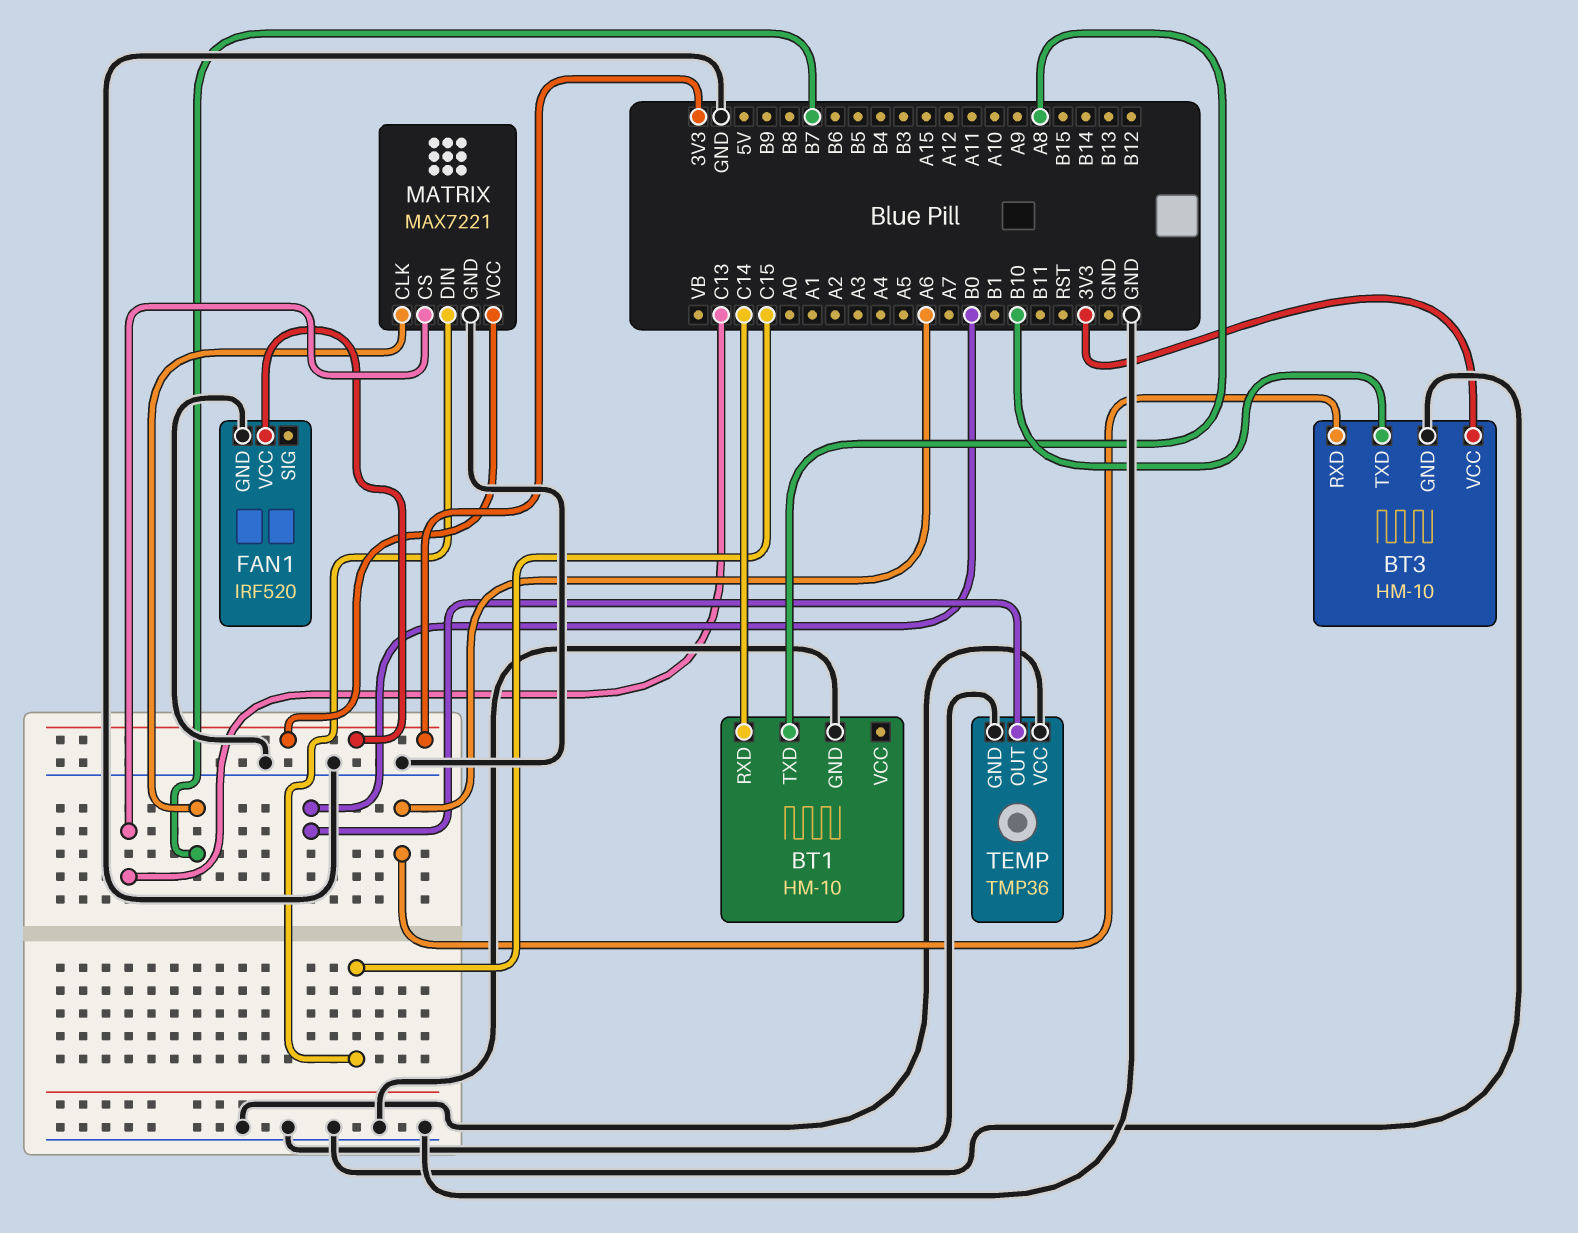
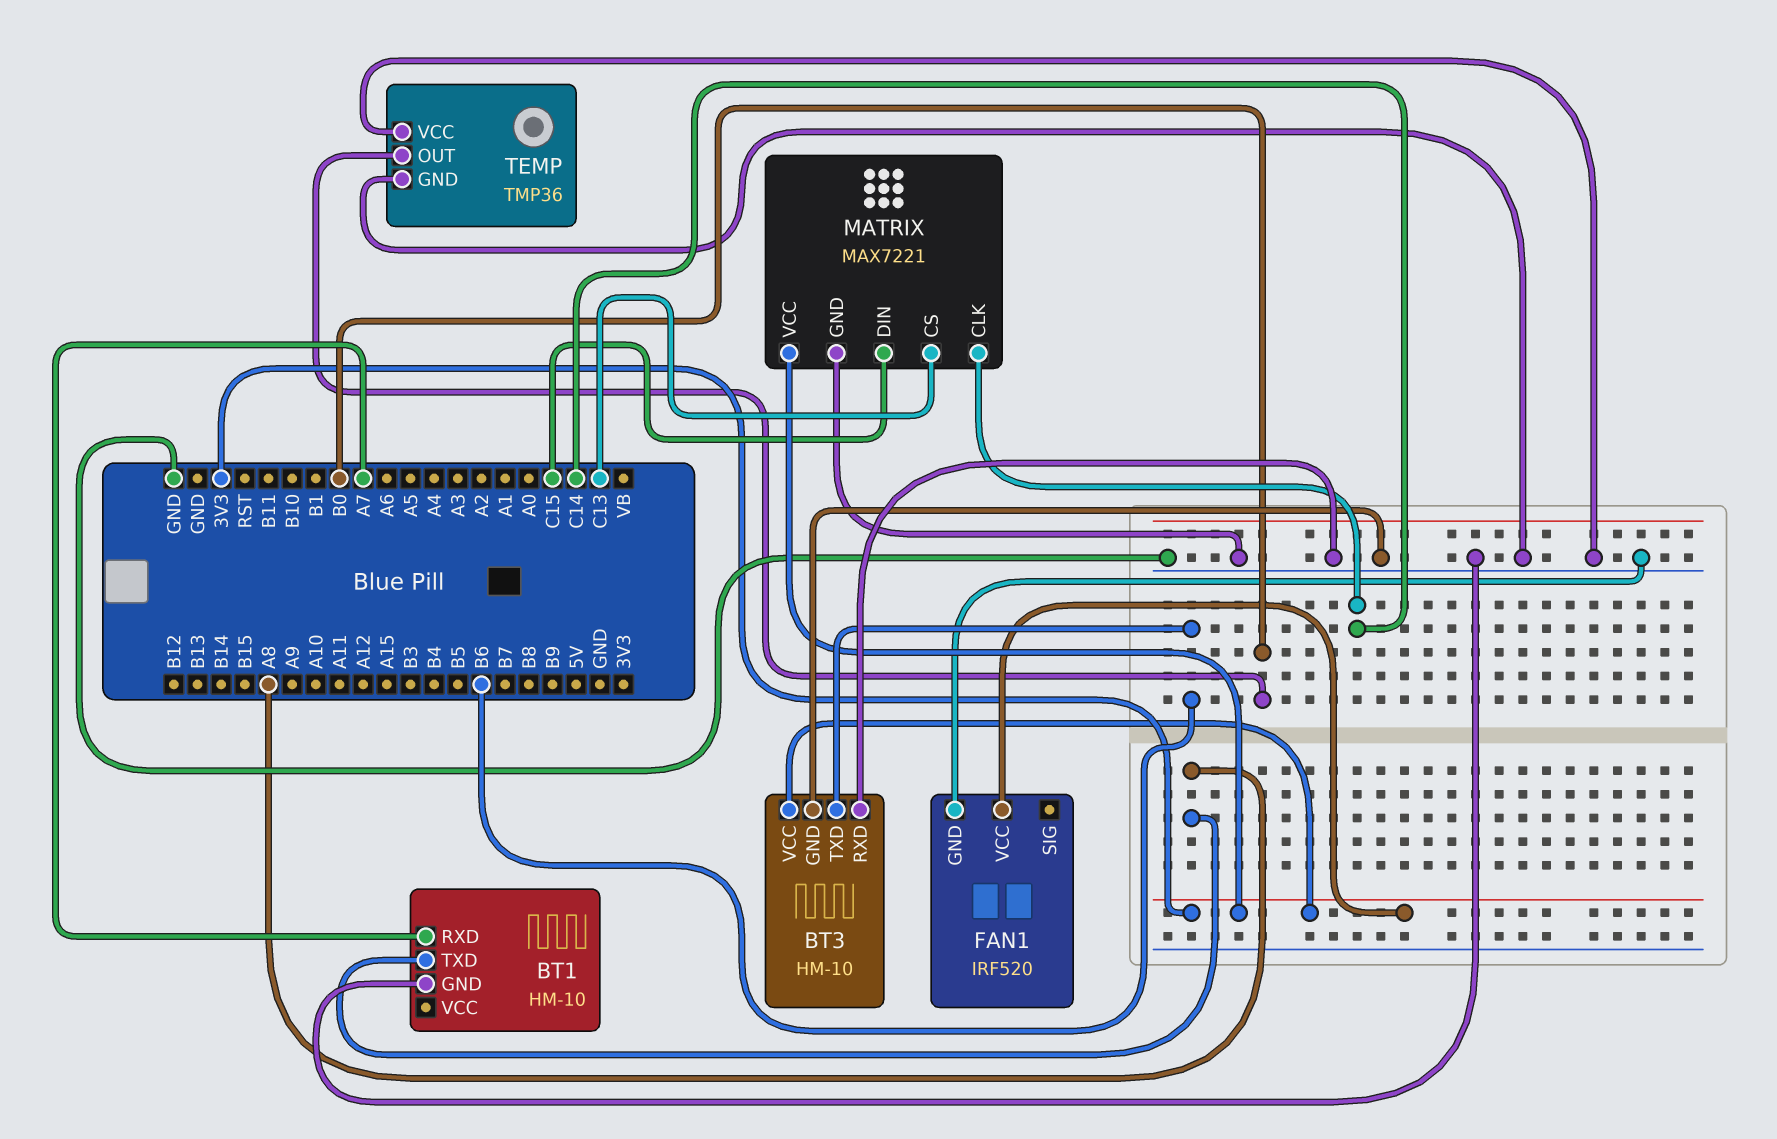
BT1 pin RXD: C14 -> A7
BT3 pin RXD: A6 -> GND
BT3 pin TXD: B10 -> B6
MATRIX pin CLK: B7 -> C14

